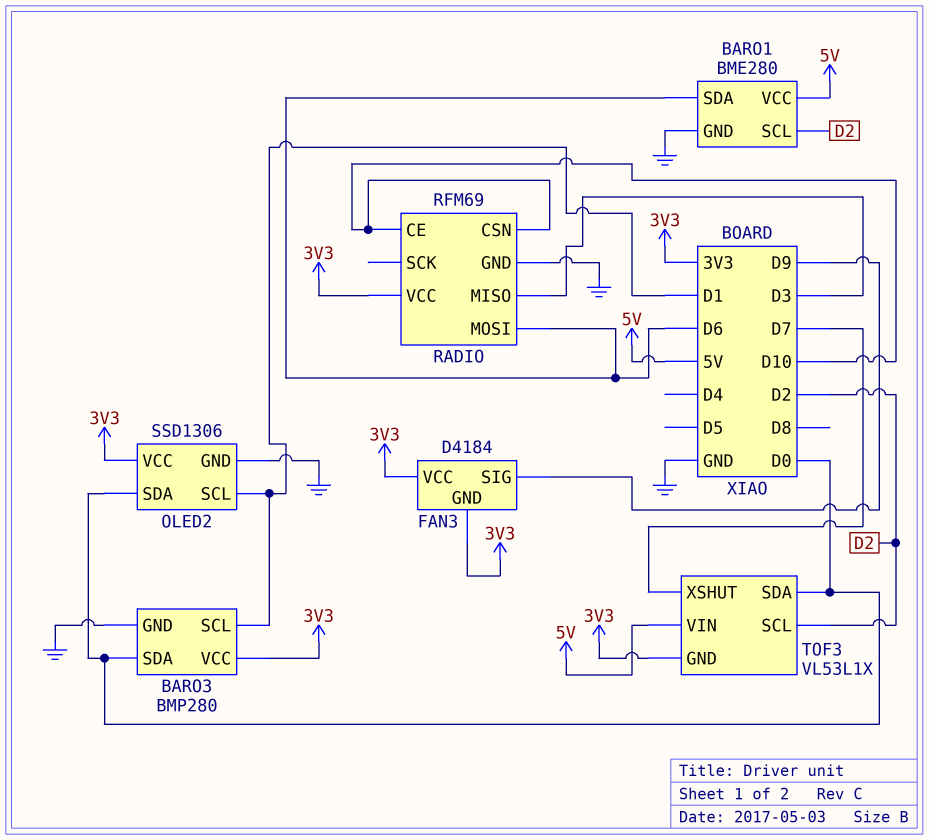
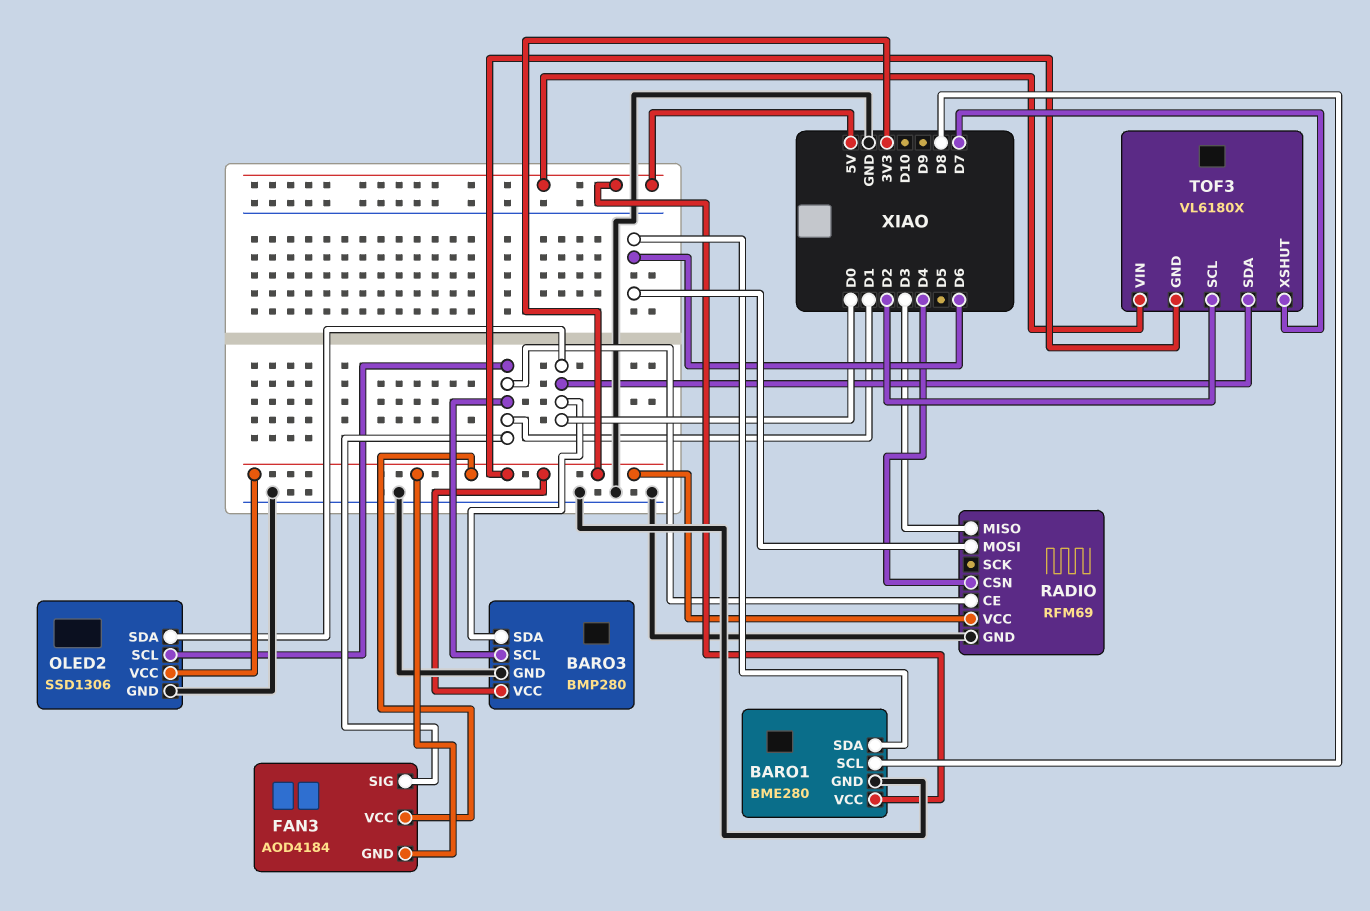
BARO1 pin SCL: D2 -> D8
FAN3: D4184 -> AOD4184
FAN3 pin SIG: D9 -> D1
RADIO pin CE: D10 -> D1
RADIO pin CSN: D10 -> D4
TOF3: VL53L1X -> VL6180X

